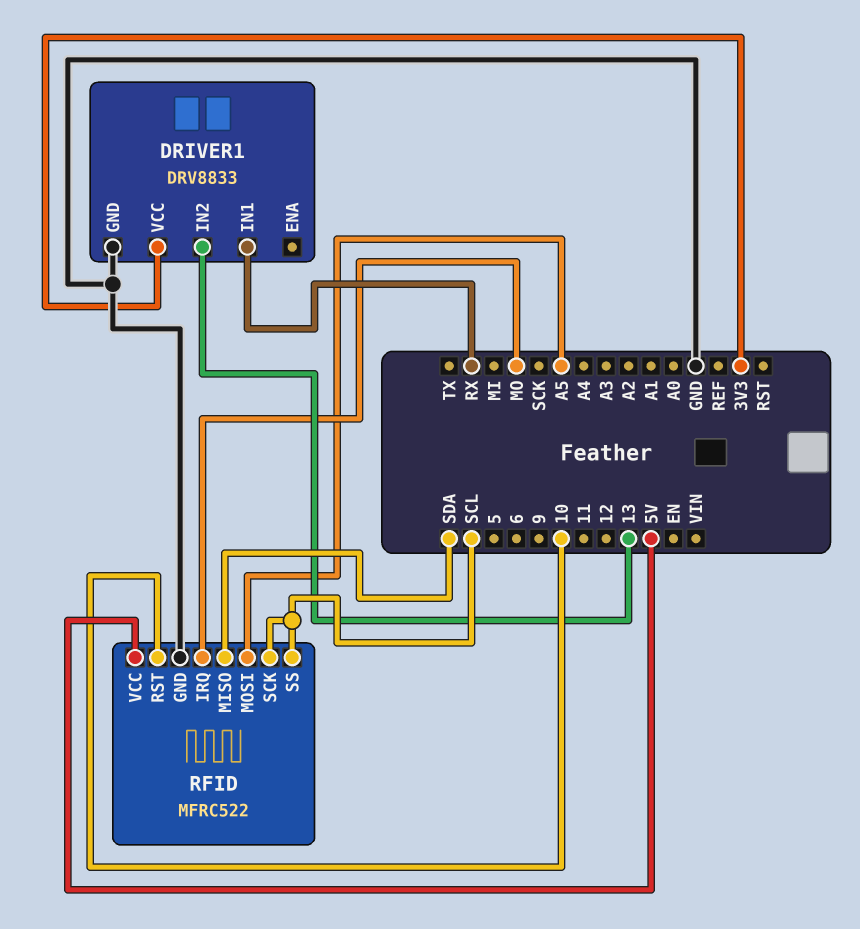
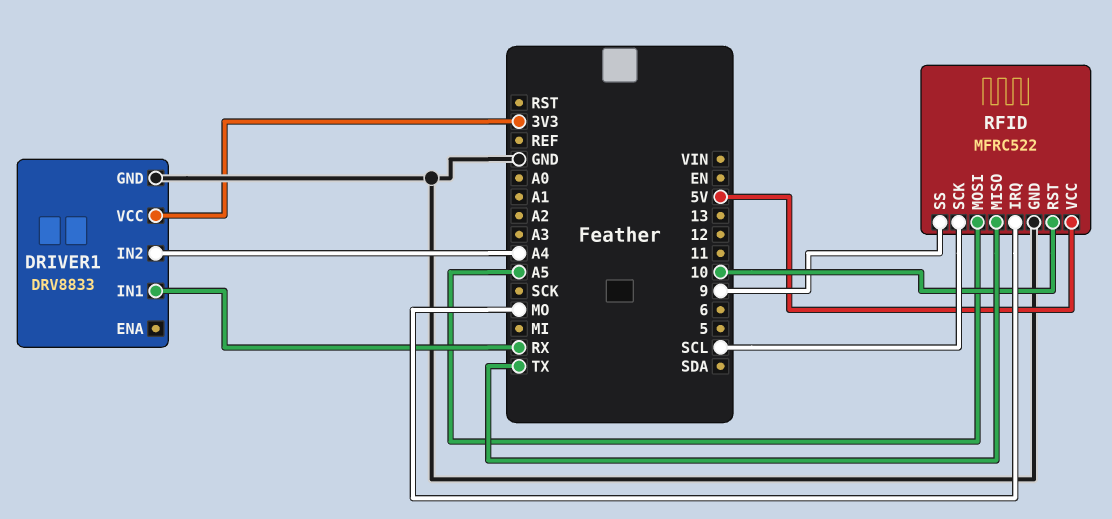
DRIVER1 pin IN2: 13 -> A4
RFID pin MISO: SDA -> TX
RFID pin SS: SCL -> 9

